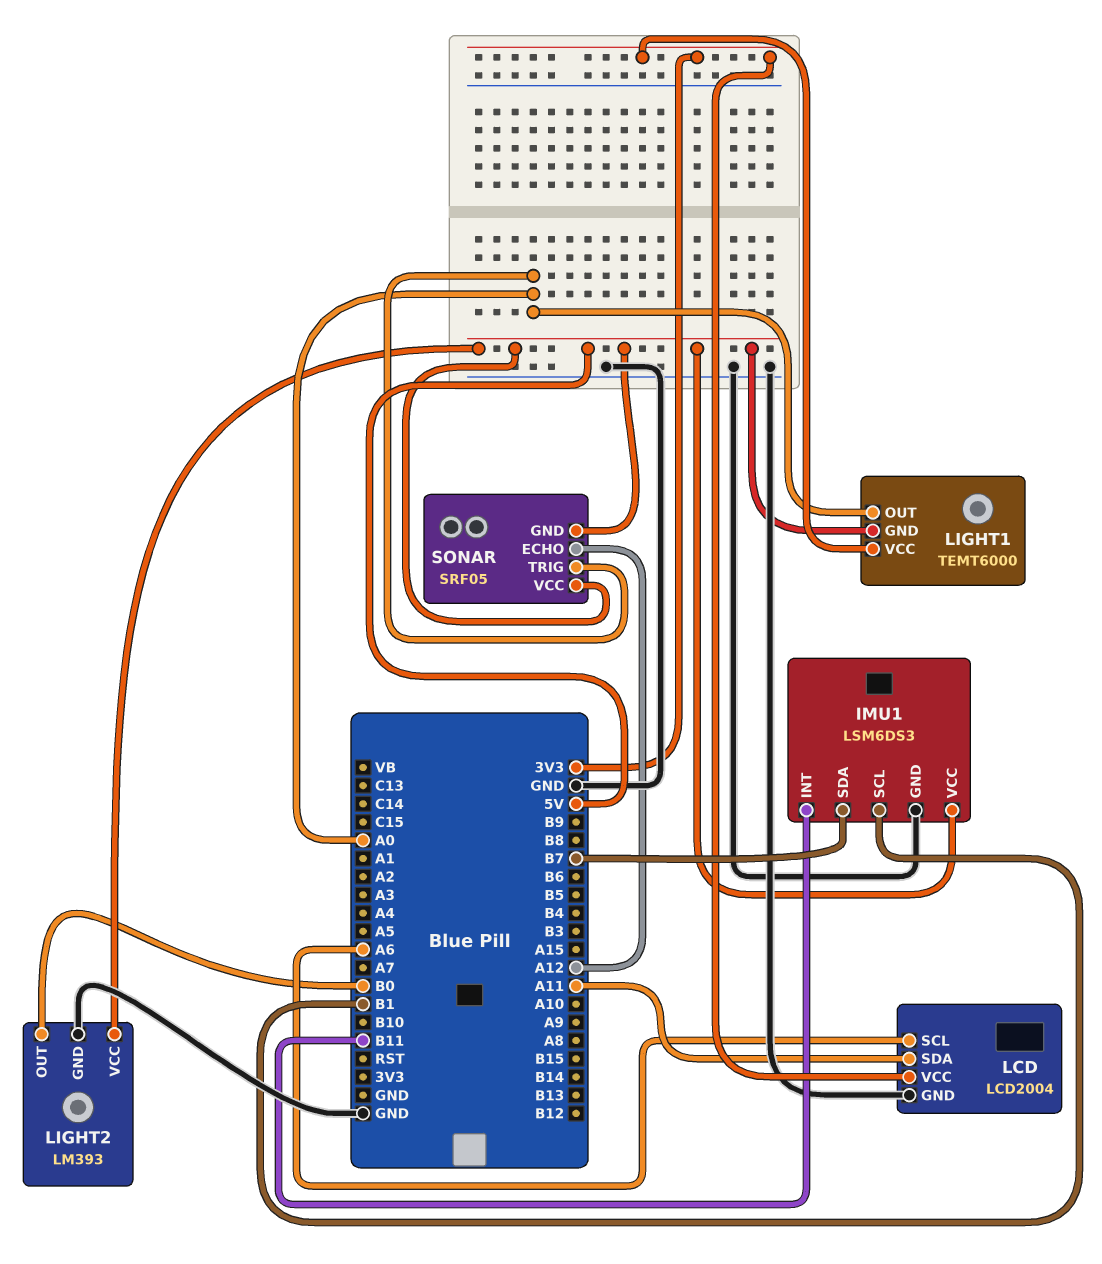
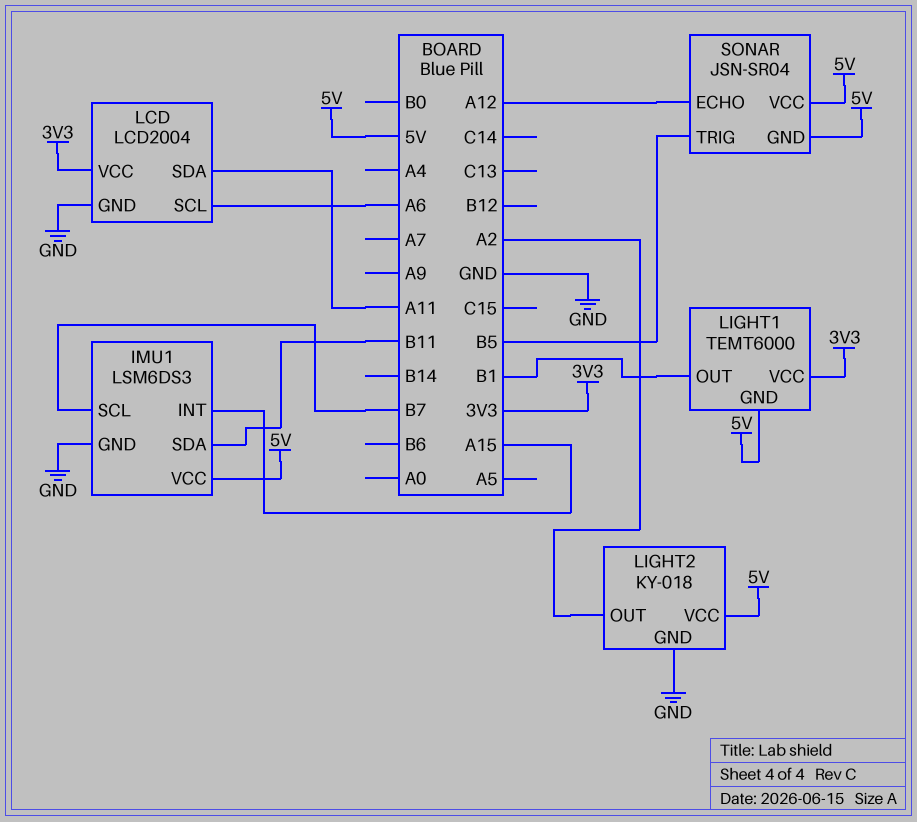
IMU1 pin INT: B11 -> A15
IMU1 pin SCL: B1 -> B7
IMU1 pin SDA: B7 -> B11
LIGHT1 pin OUT: A0 -> B1
LIGHT2: LM393 -> KY-018
LIGHT2 pin OUT: B0 -> A2
SONAR: SRF05 -> JSN-SR04
SONAR pin TRIG: A0 -> B5

